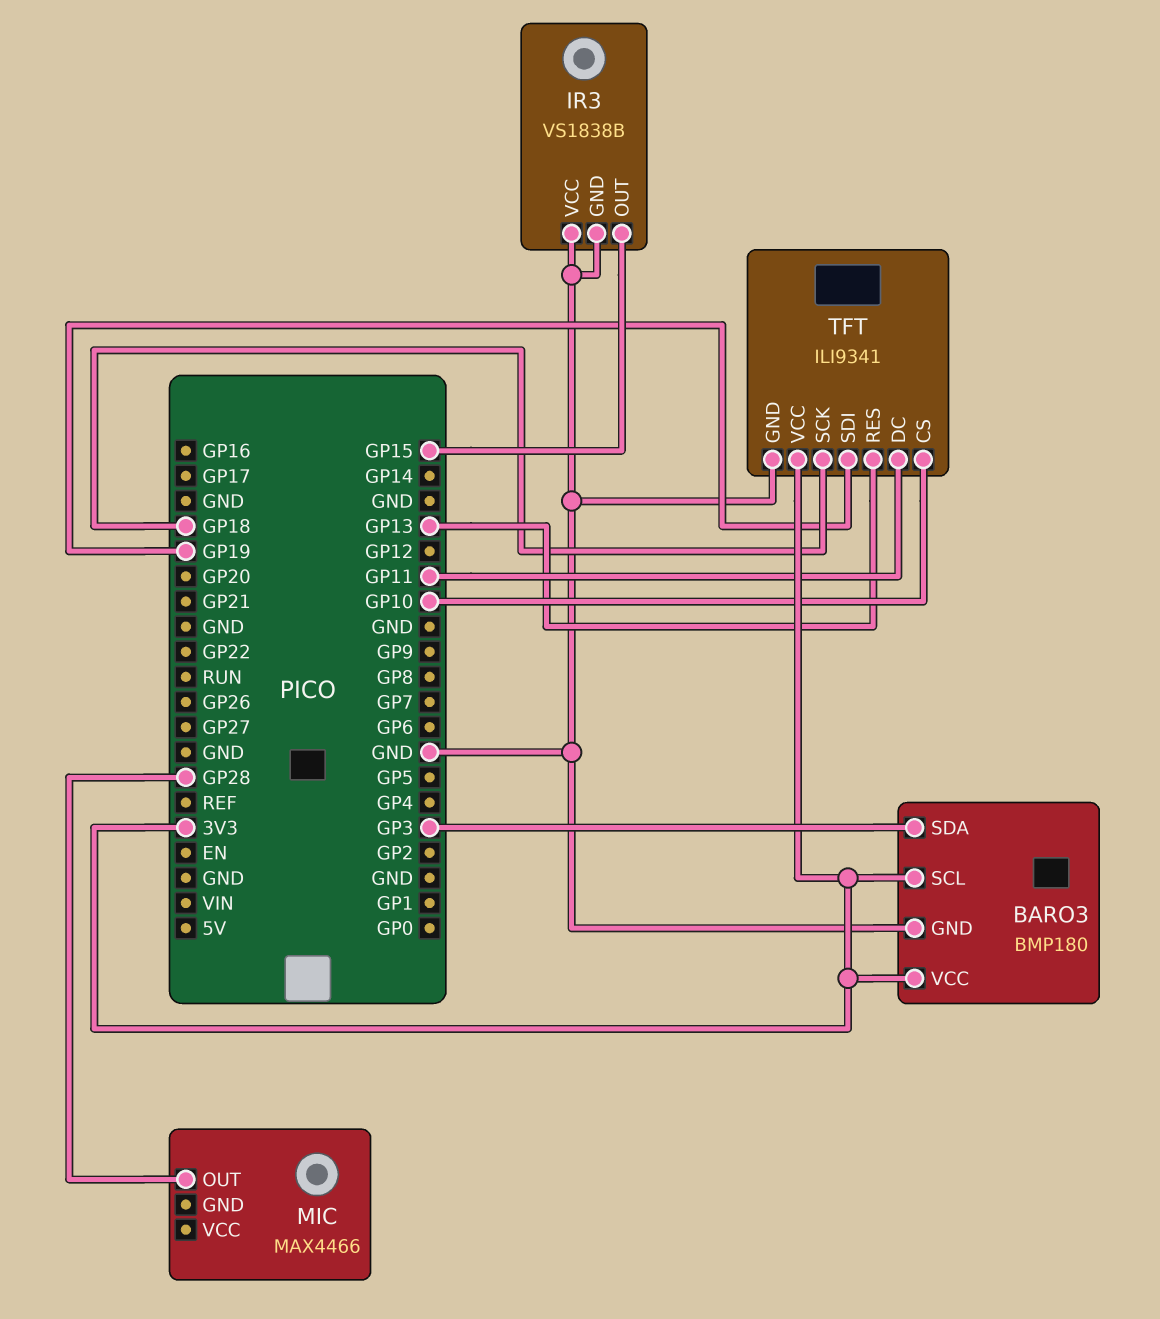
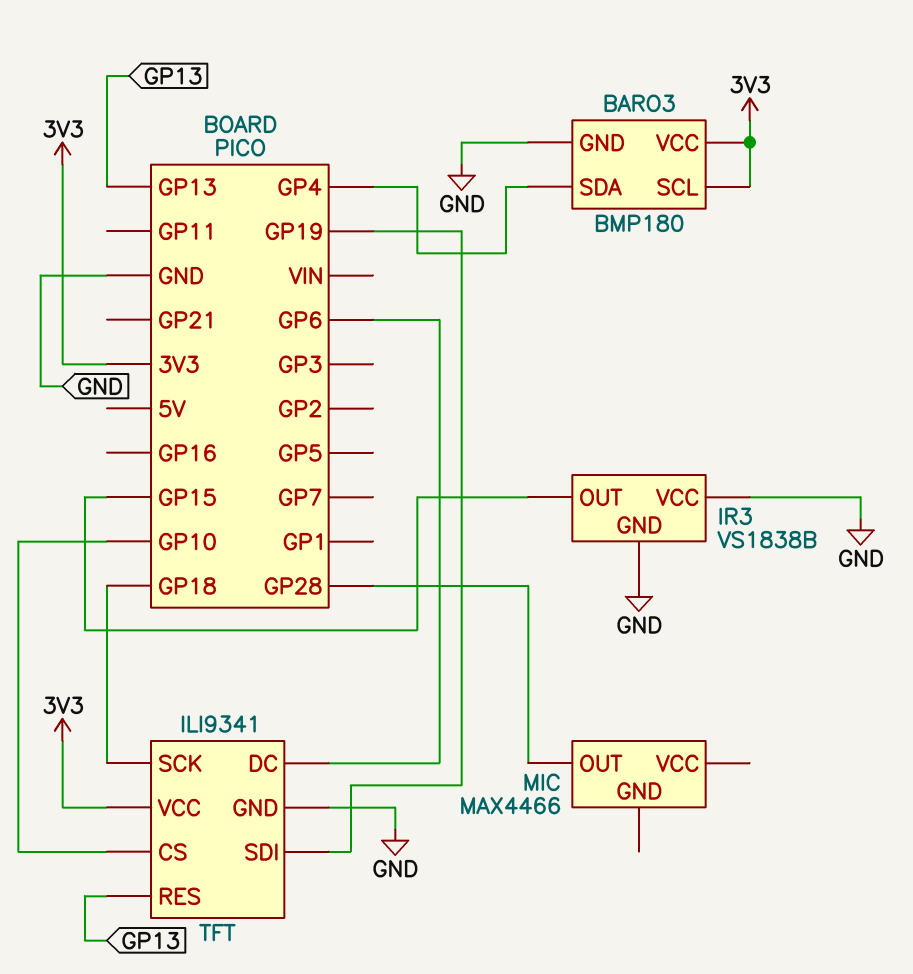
BARO3 pin SDA: GP3 -> GP4
TFT pin DC: GP11 -> GP6

